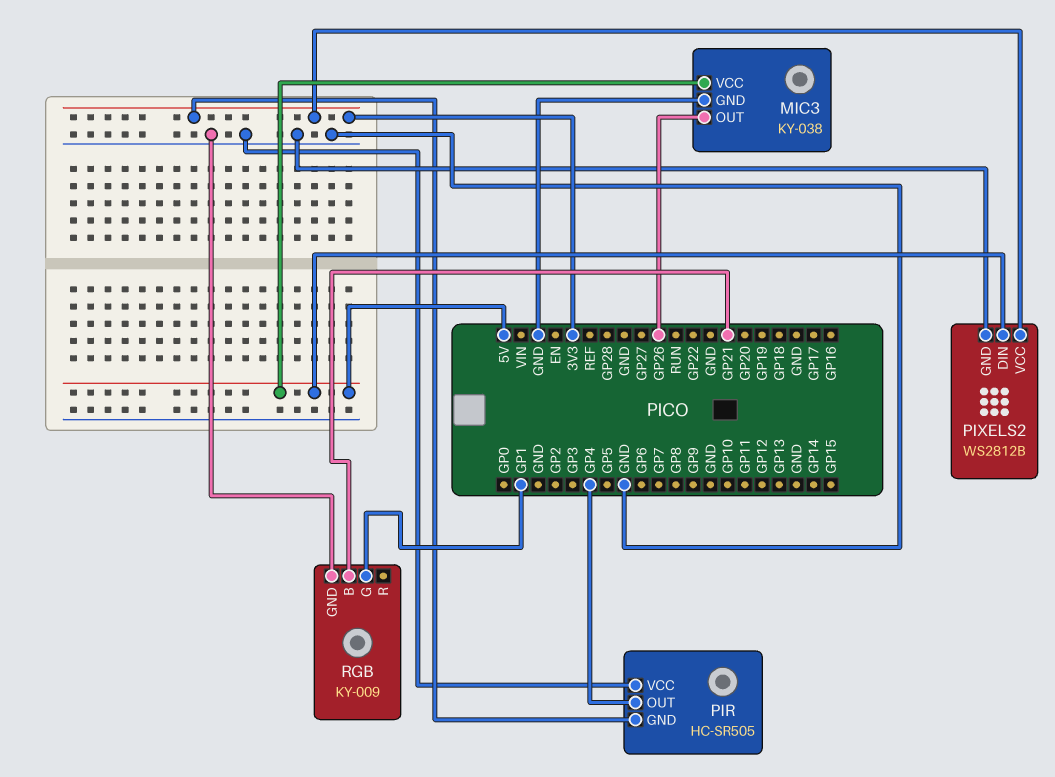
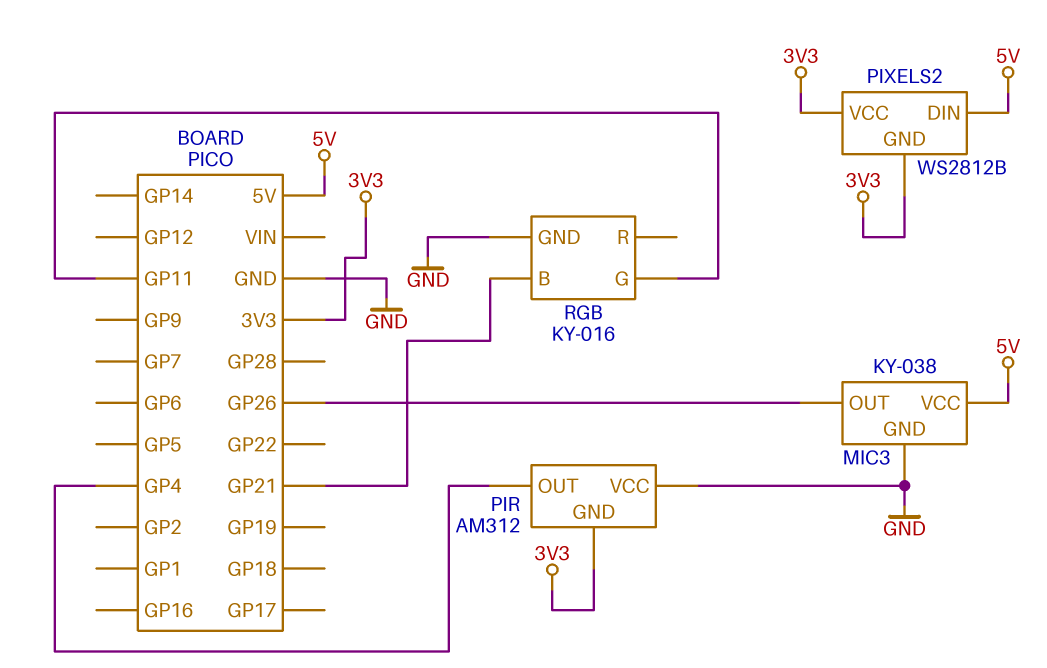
PIR: HC-SR505 -> AM312
PIXELS2 pin GND: GND -> 3V3
RGB: KY-009 -> KY-016
RGB pin G: GP1 -> GP11

